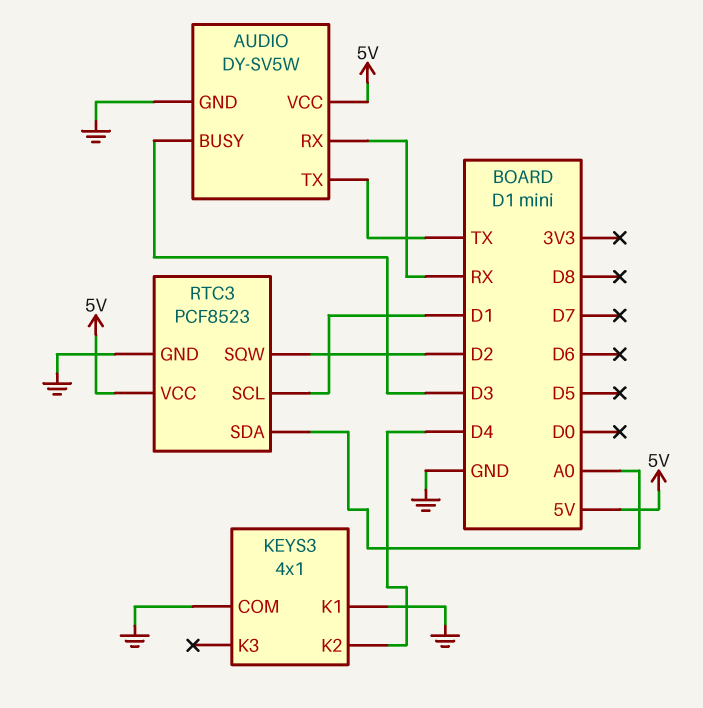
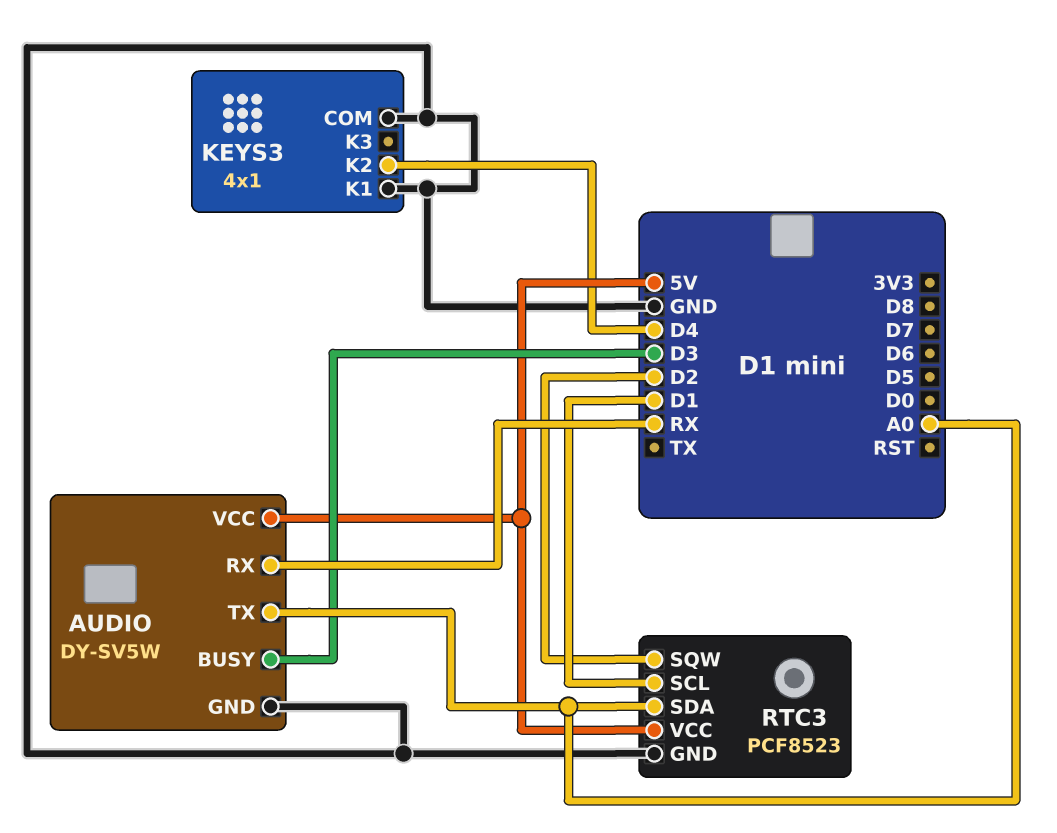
AUDIO pin TX: TX -> A0

